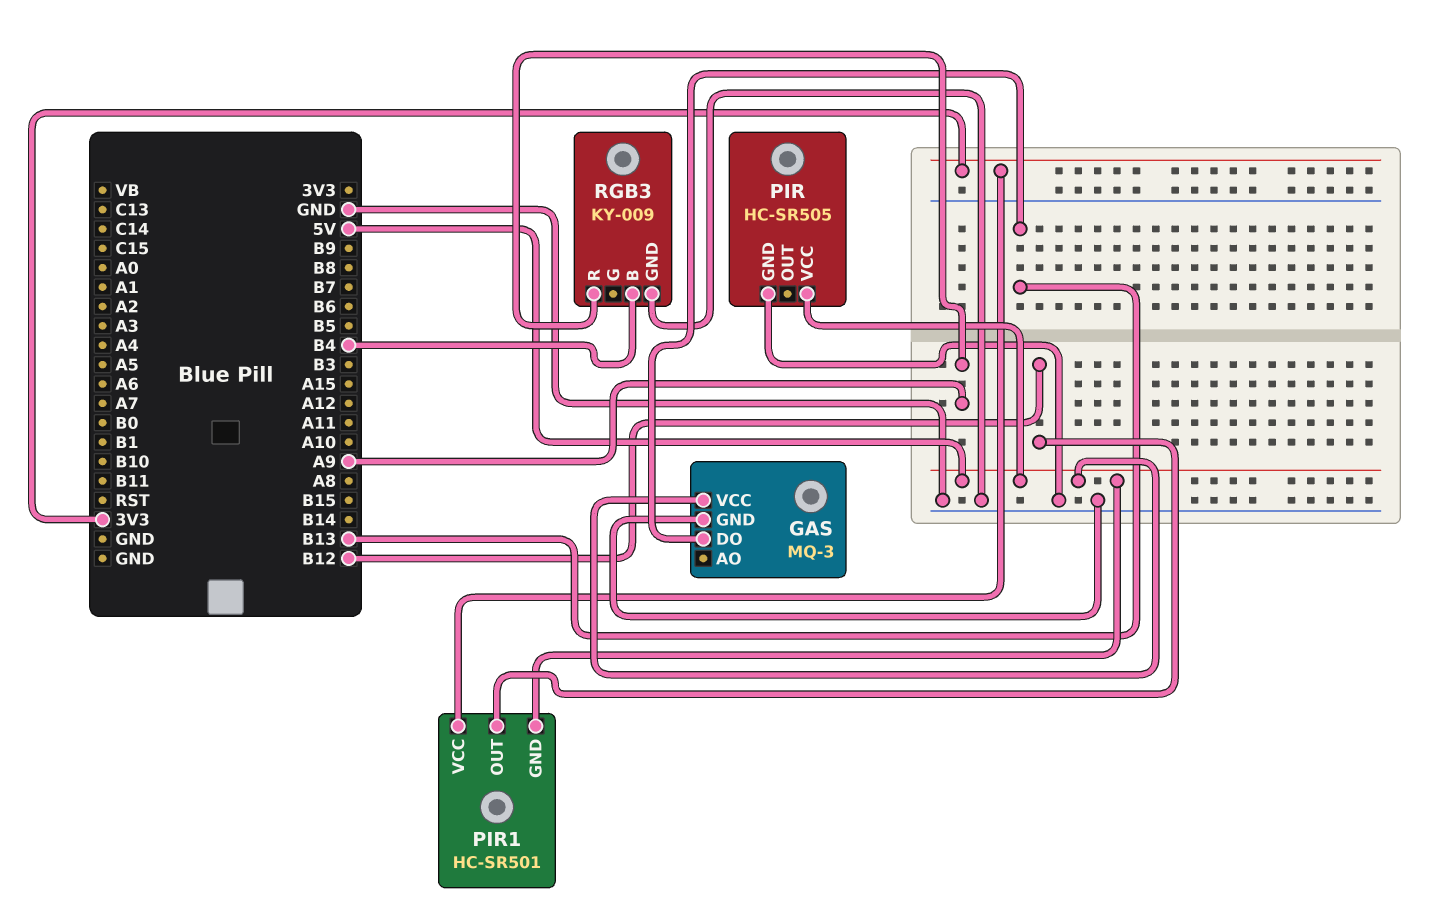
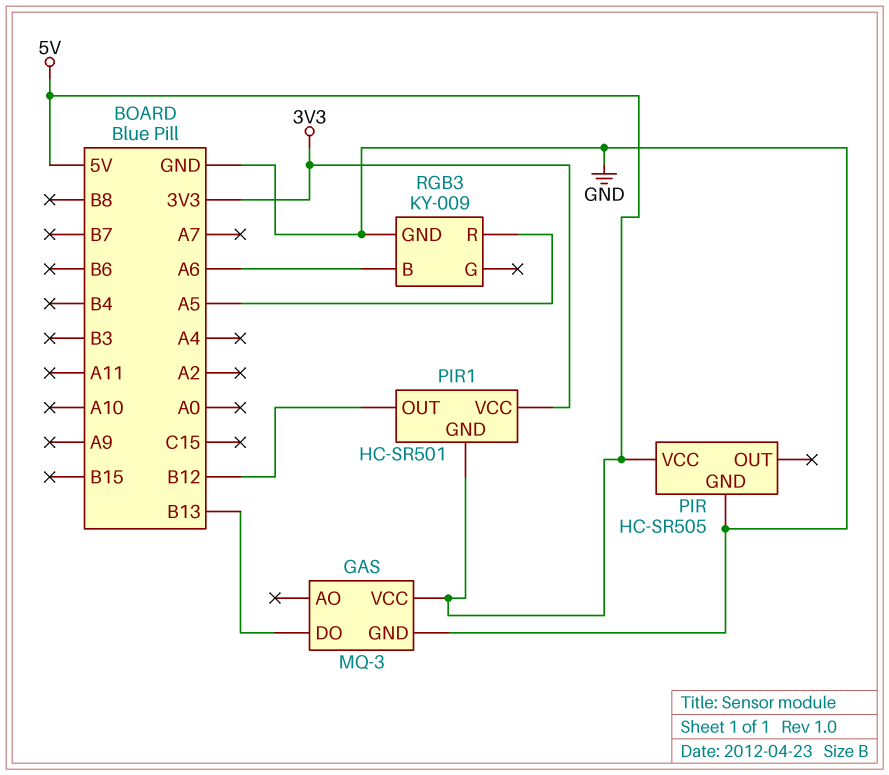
RGB3 pin B: B4 -> A6
RGB3 pin R: A9 -> A5

